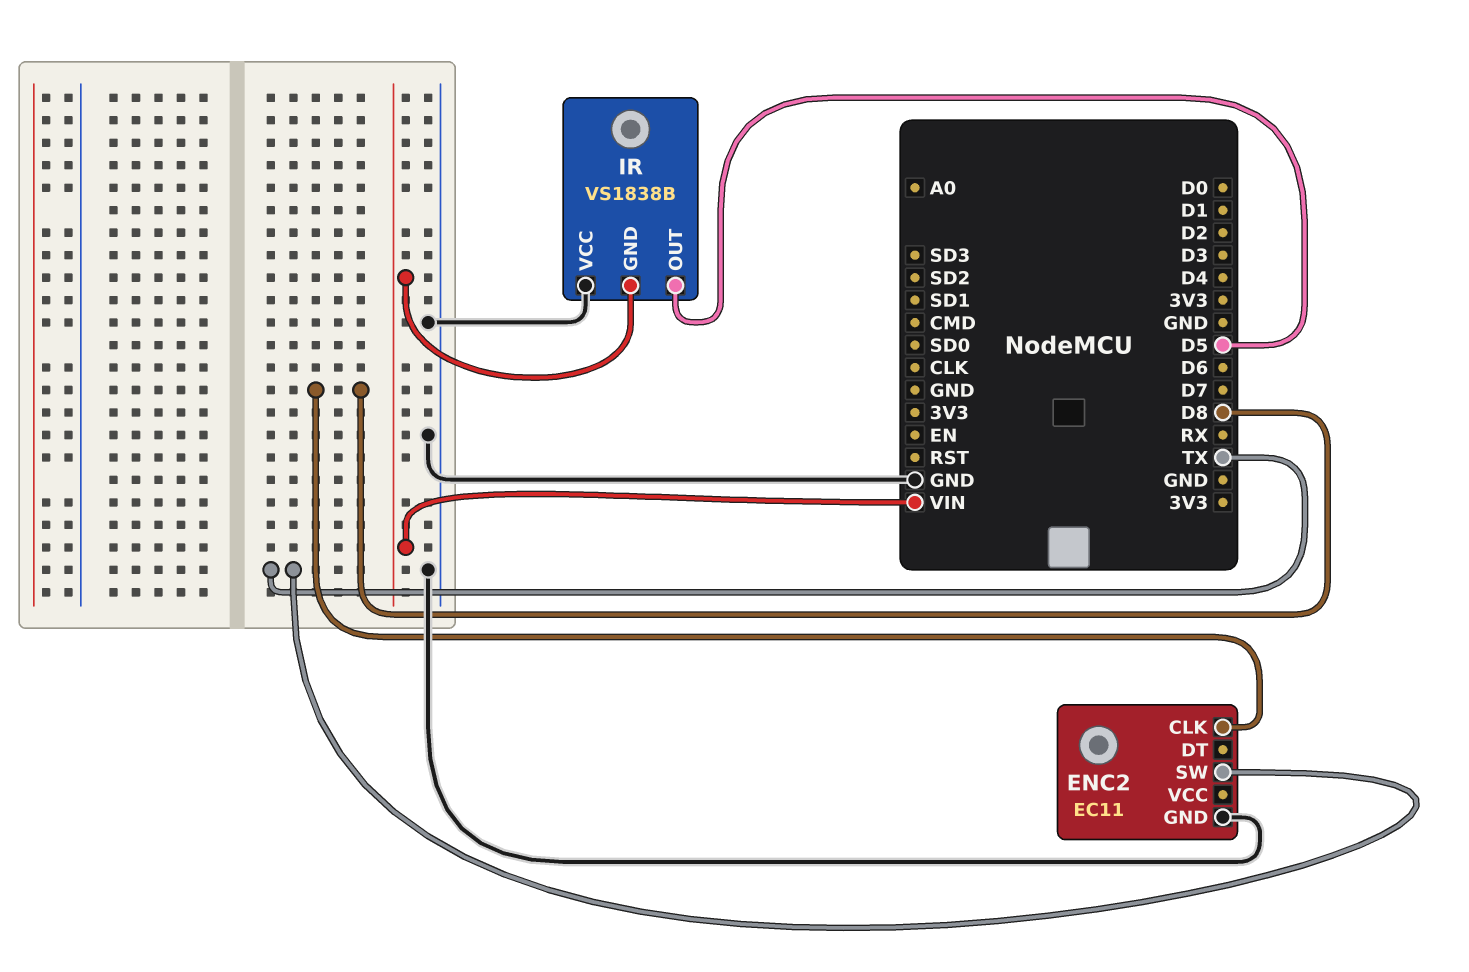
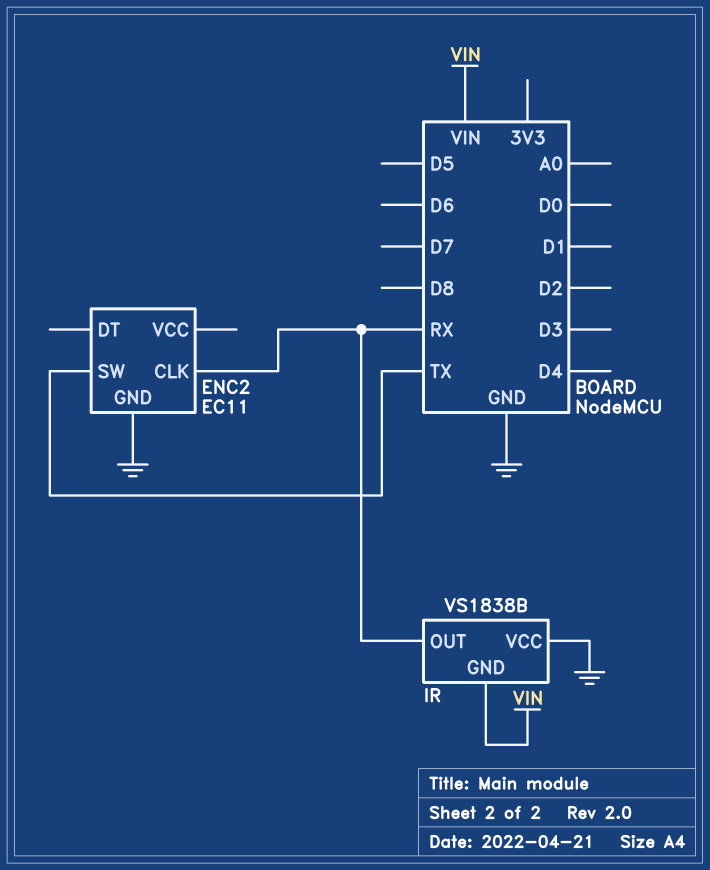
ENC2 pin CLK: D8 -> RX
IR pin OUT: D5 -> RX

